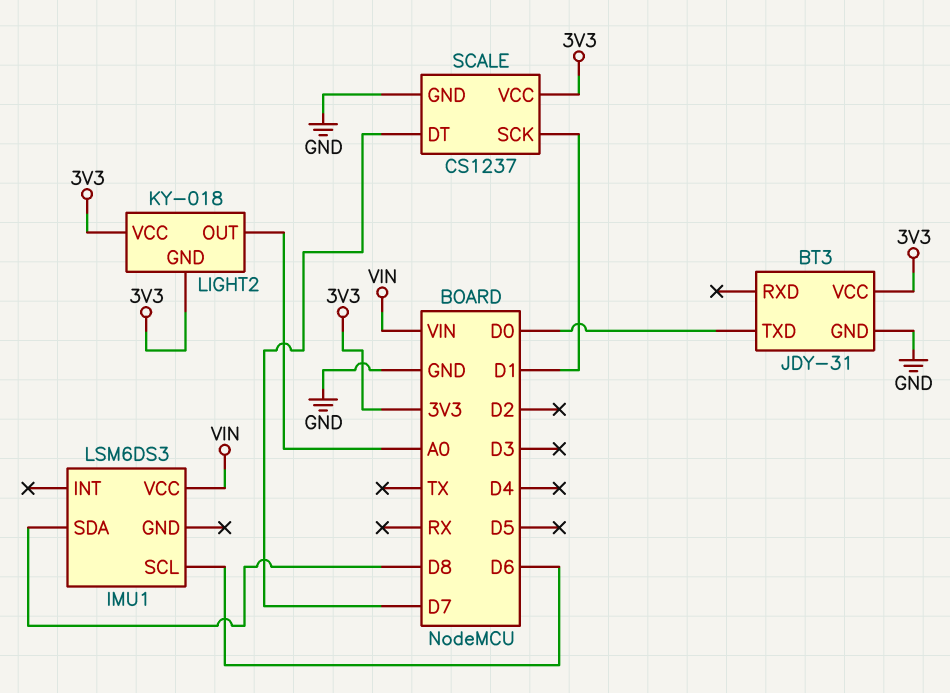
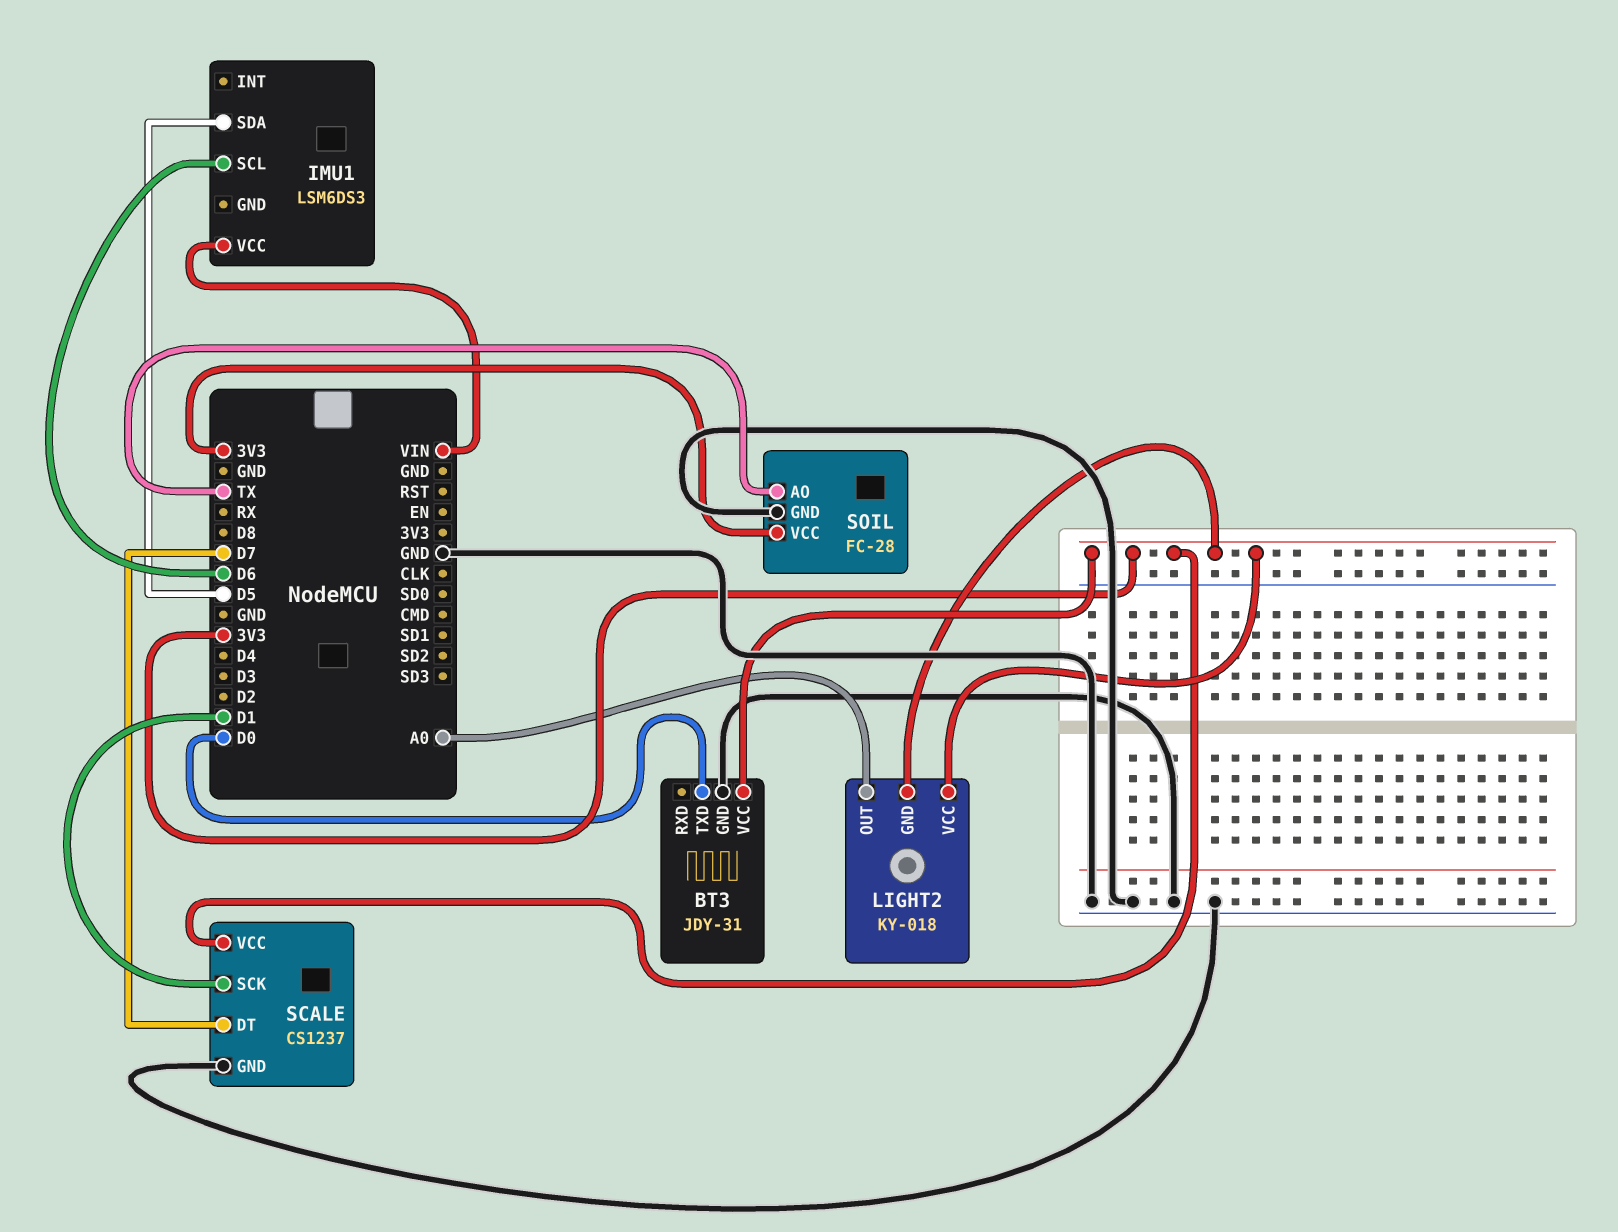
IMU1 pin SDA: D8 -> D5
SOIL: none -> FC-28
SOIL pin AO: none -> TX
SOIL pin GND: none -> GND
SOIL pin VCC: none -> 3V3

